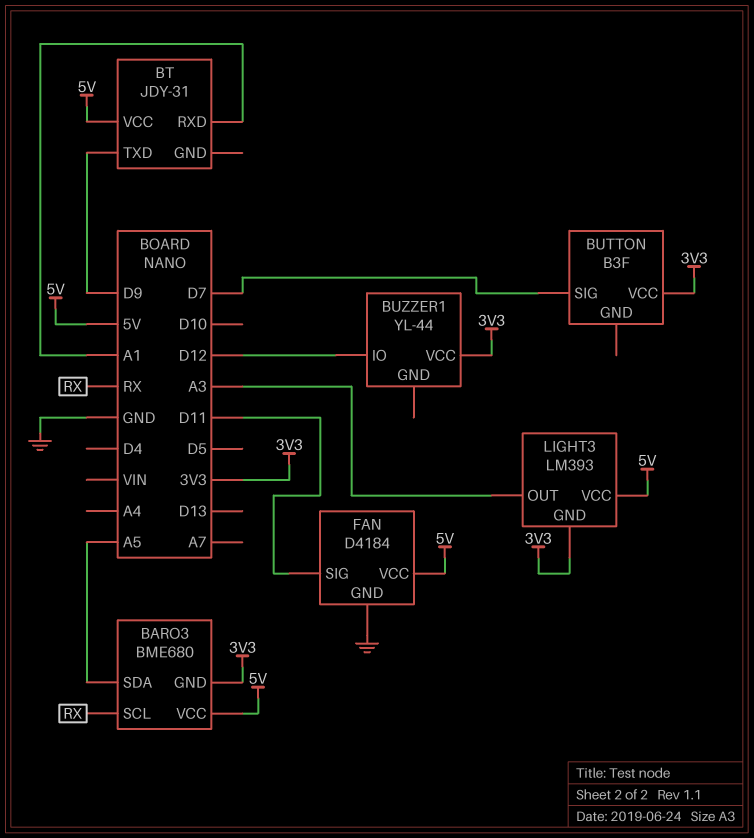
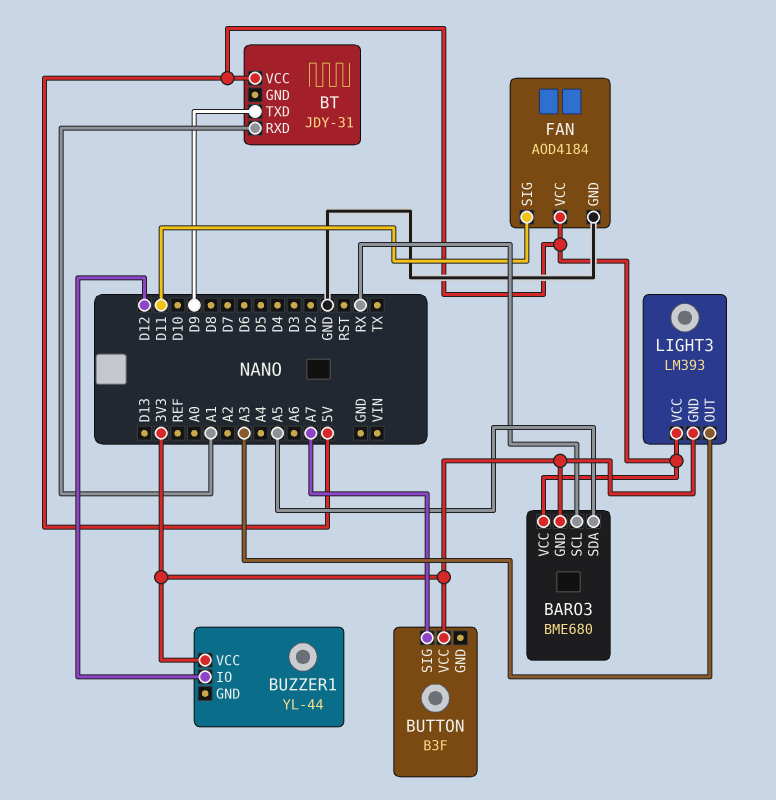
BUTTON pin SIG: D7 -> A7
FAN: D4184 -> AOD4184

